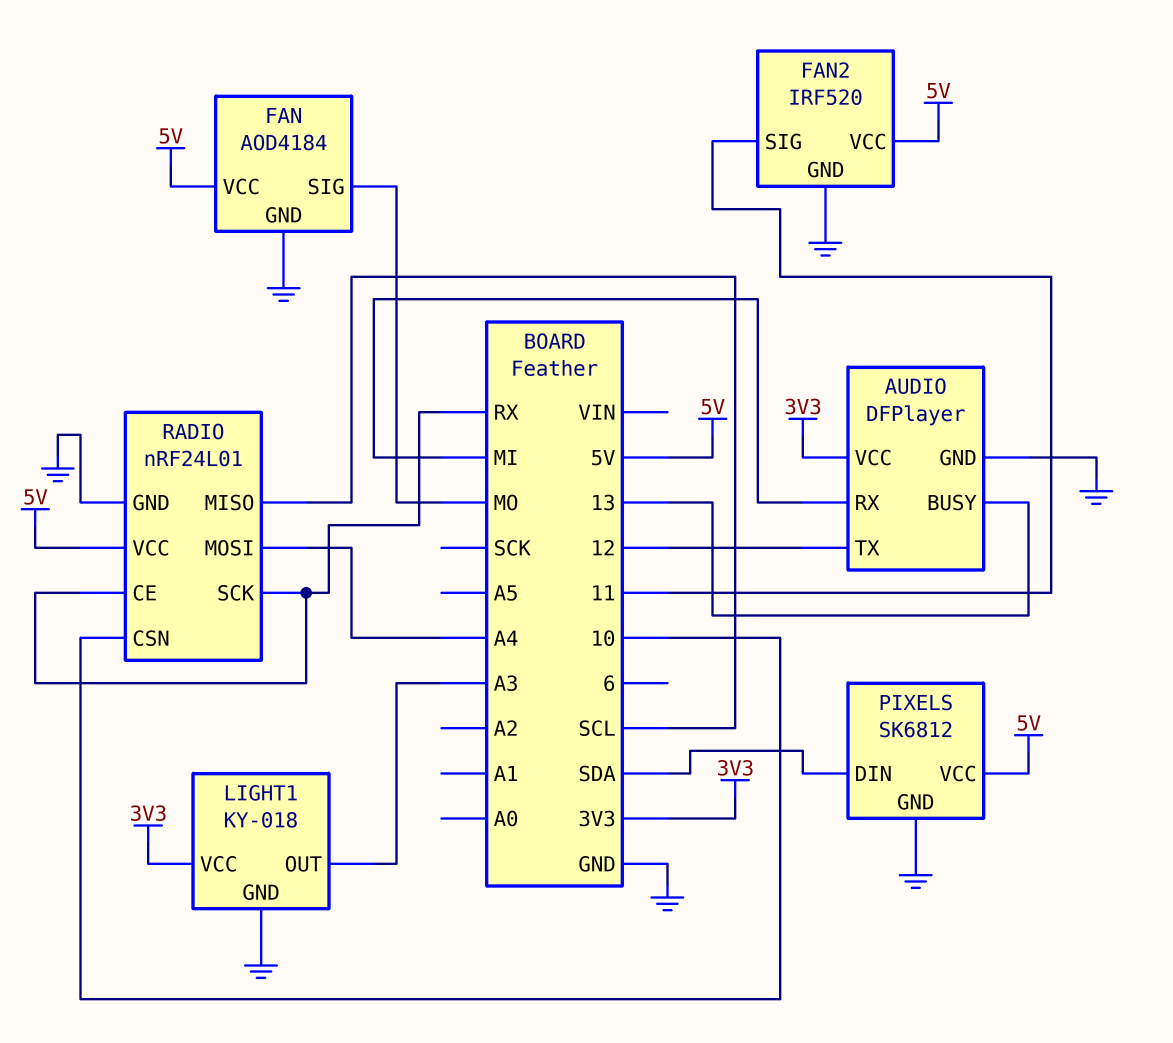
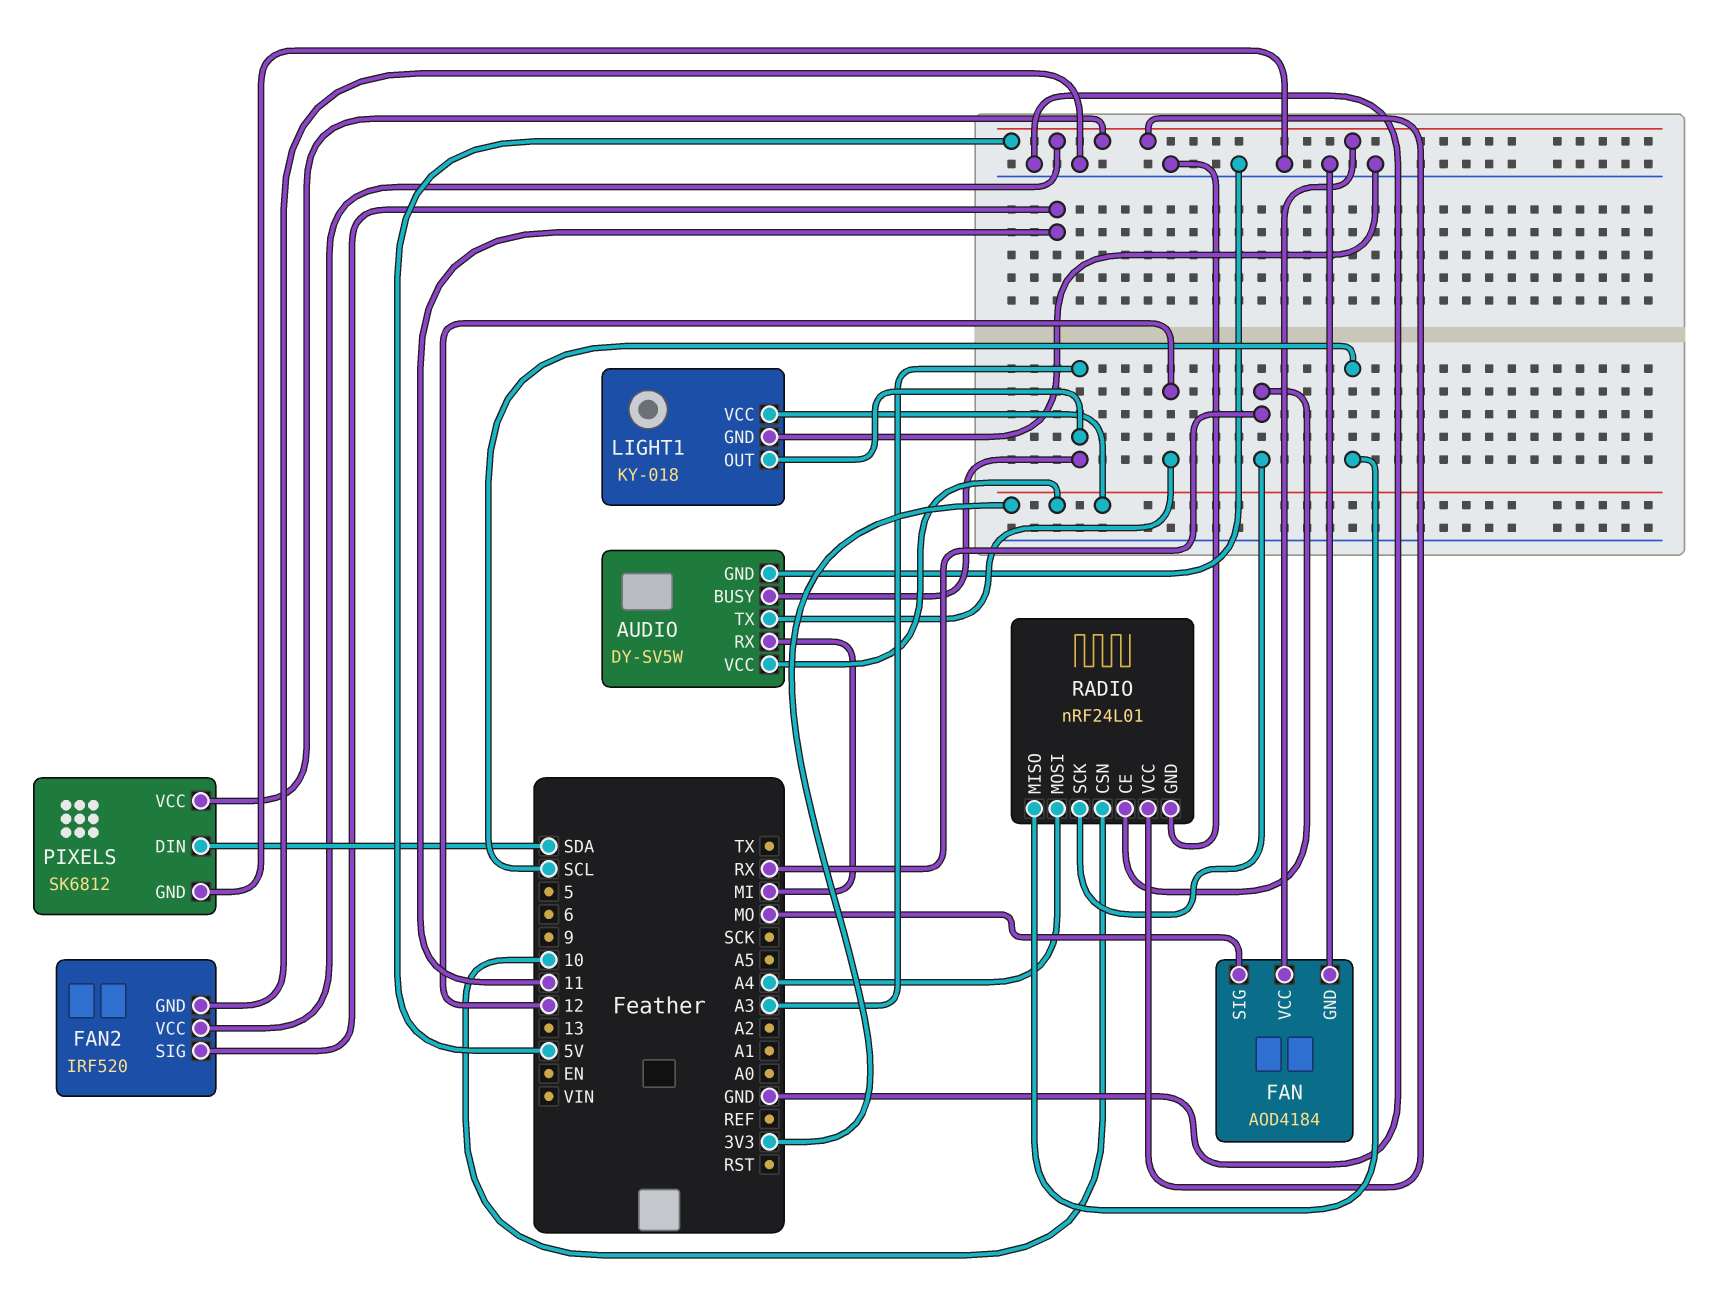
AUDIO: DFPlayer -> DY-SV5W
AUDIO pin BUSY: 13 -> A3

